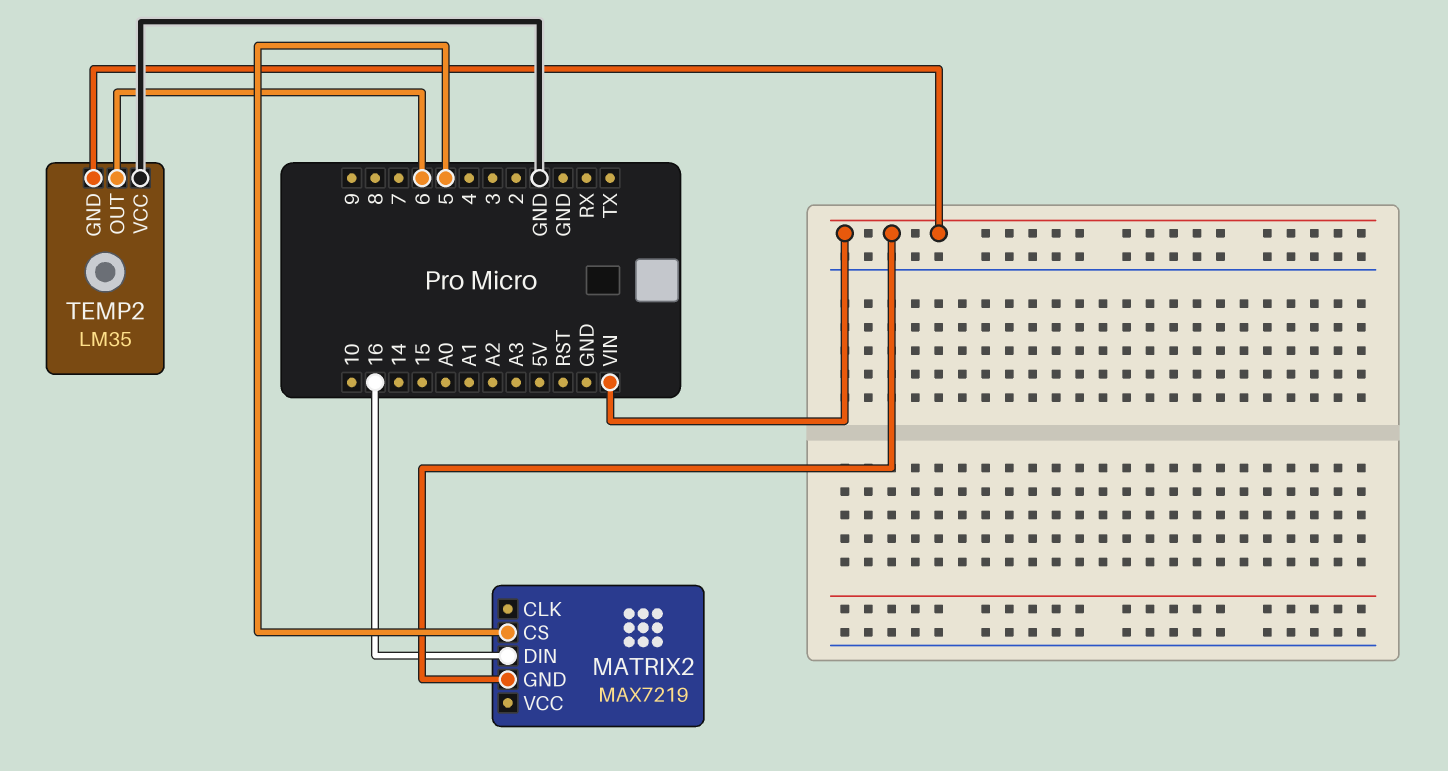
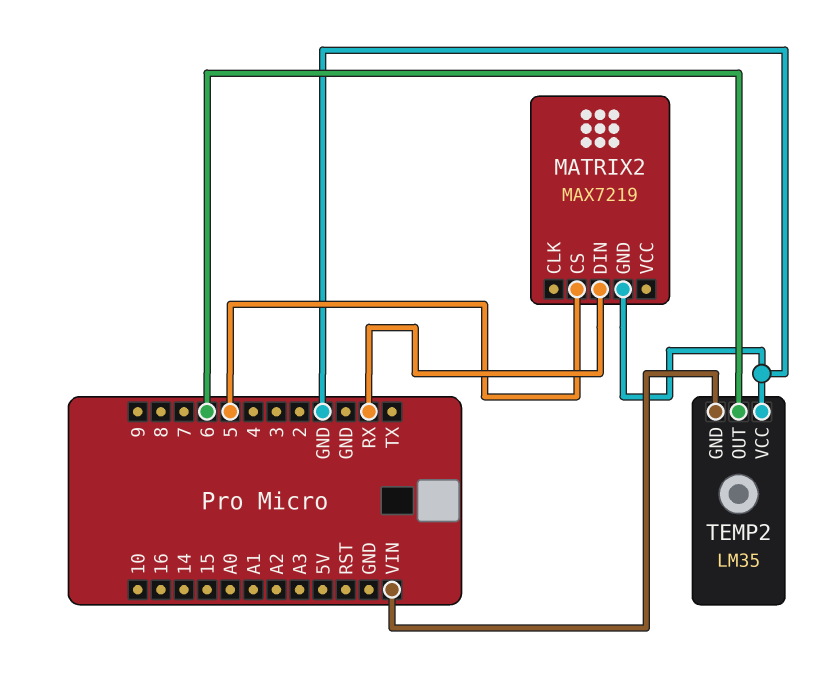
MATRIX2 pin DIN: 16 -> RX
MATRIX2 pin GND: VIN -> GND

